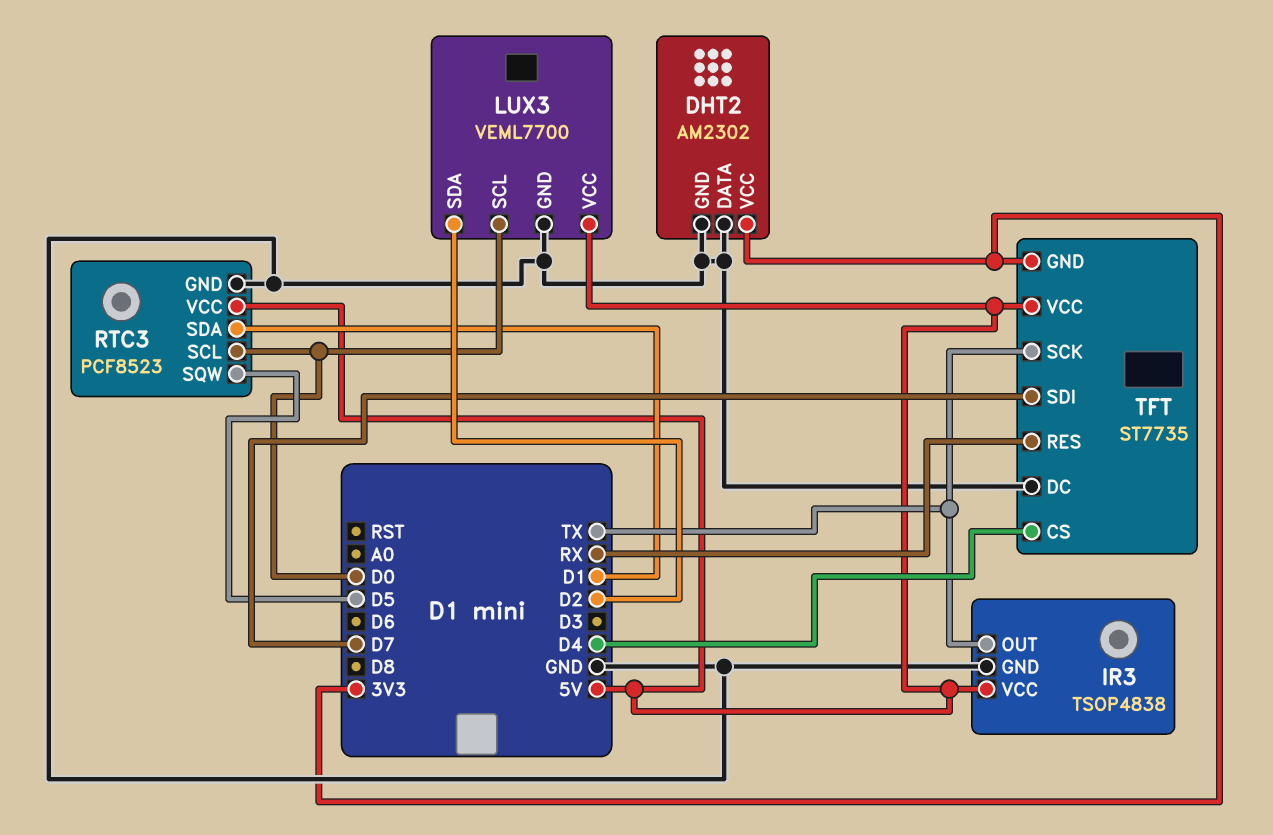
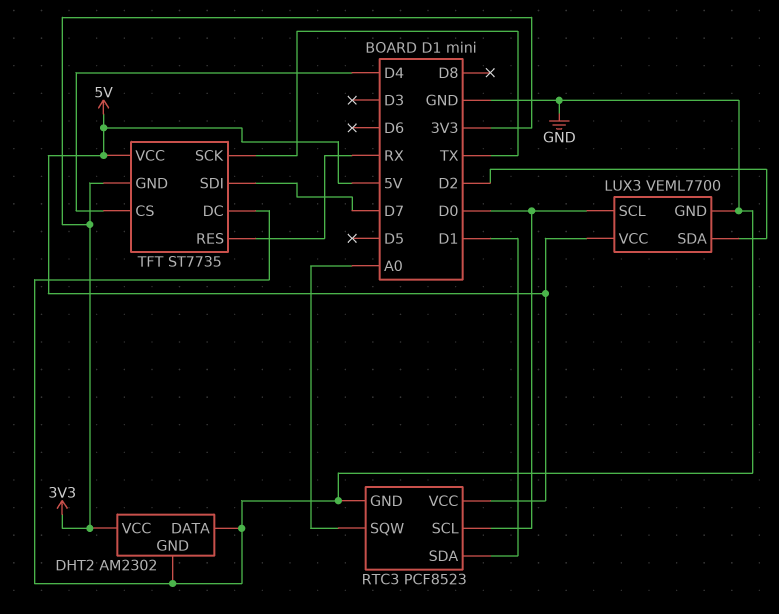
IR3: TSOP4838 -> none
IR3 pin GND: GND -> none
IR3 pin OUT: TX -> none
IR3 pin VCC: 5V -> none
RTC3 pin SQW: D5 -> A0

